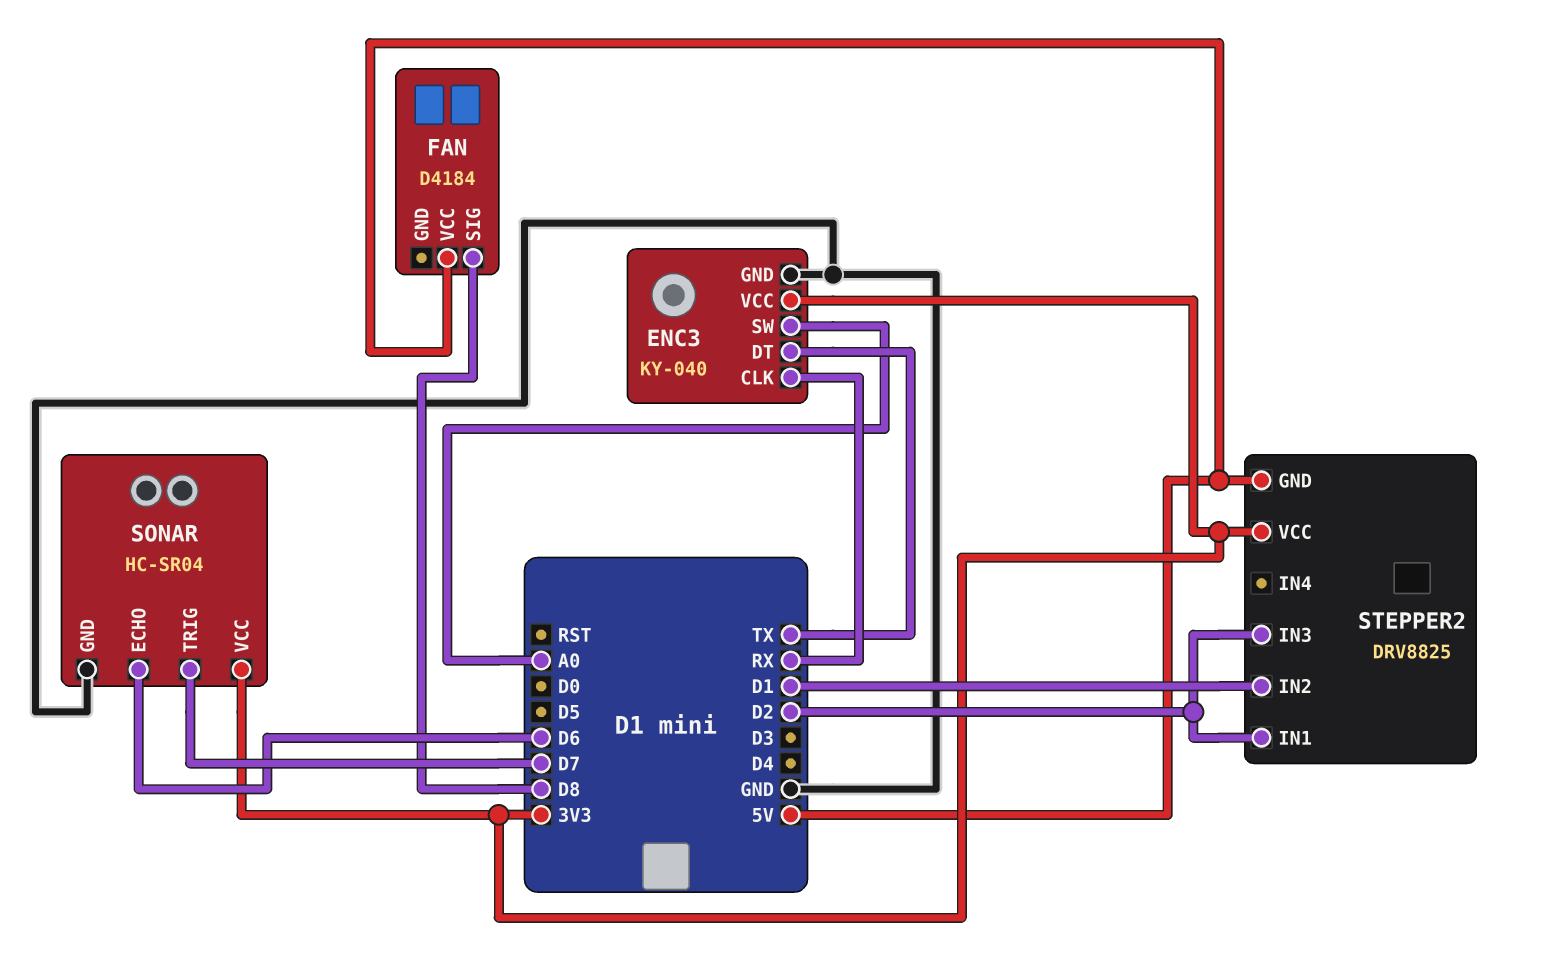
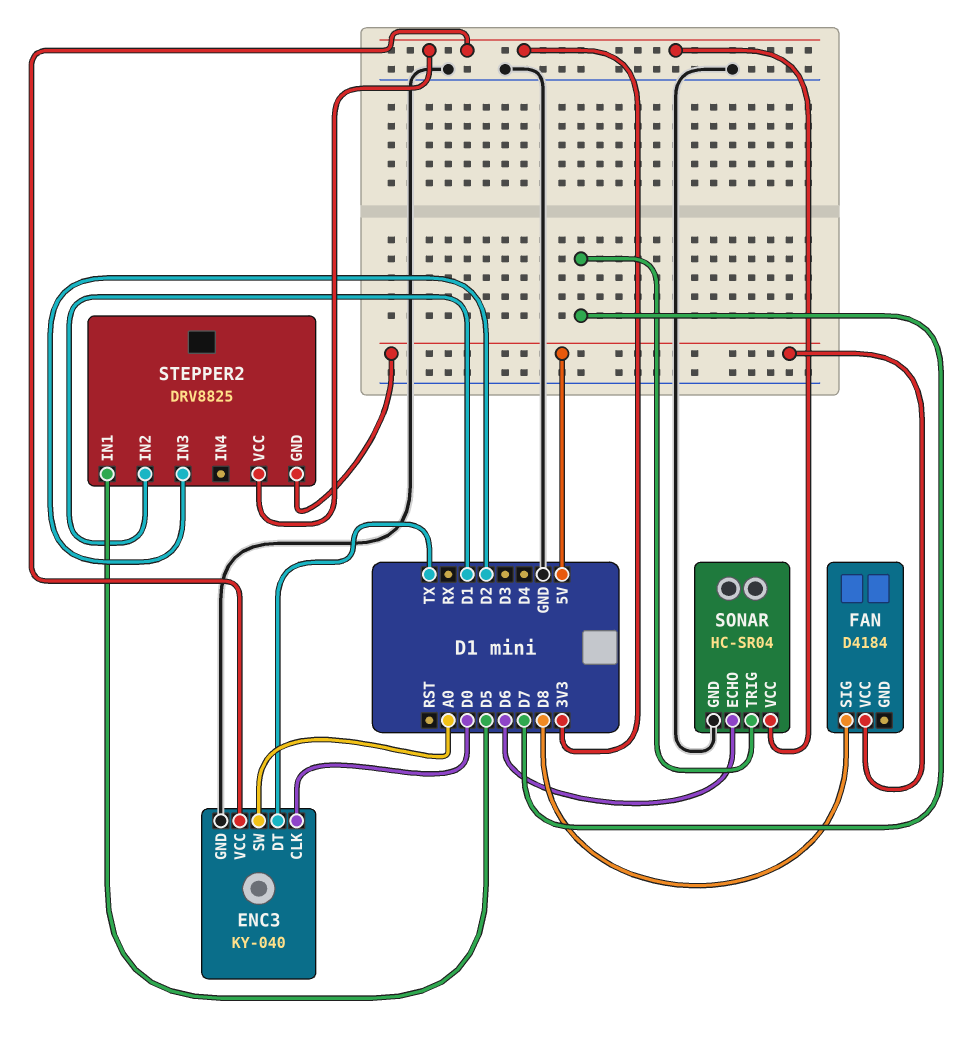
ENC3 pin CLK: RX -> D0
STEPPER2 pin IN1: D2 -> D5

